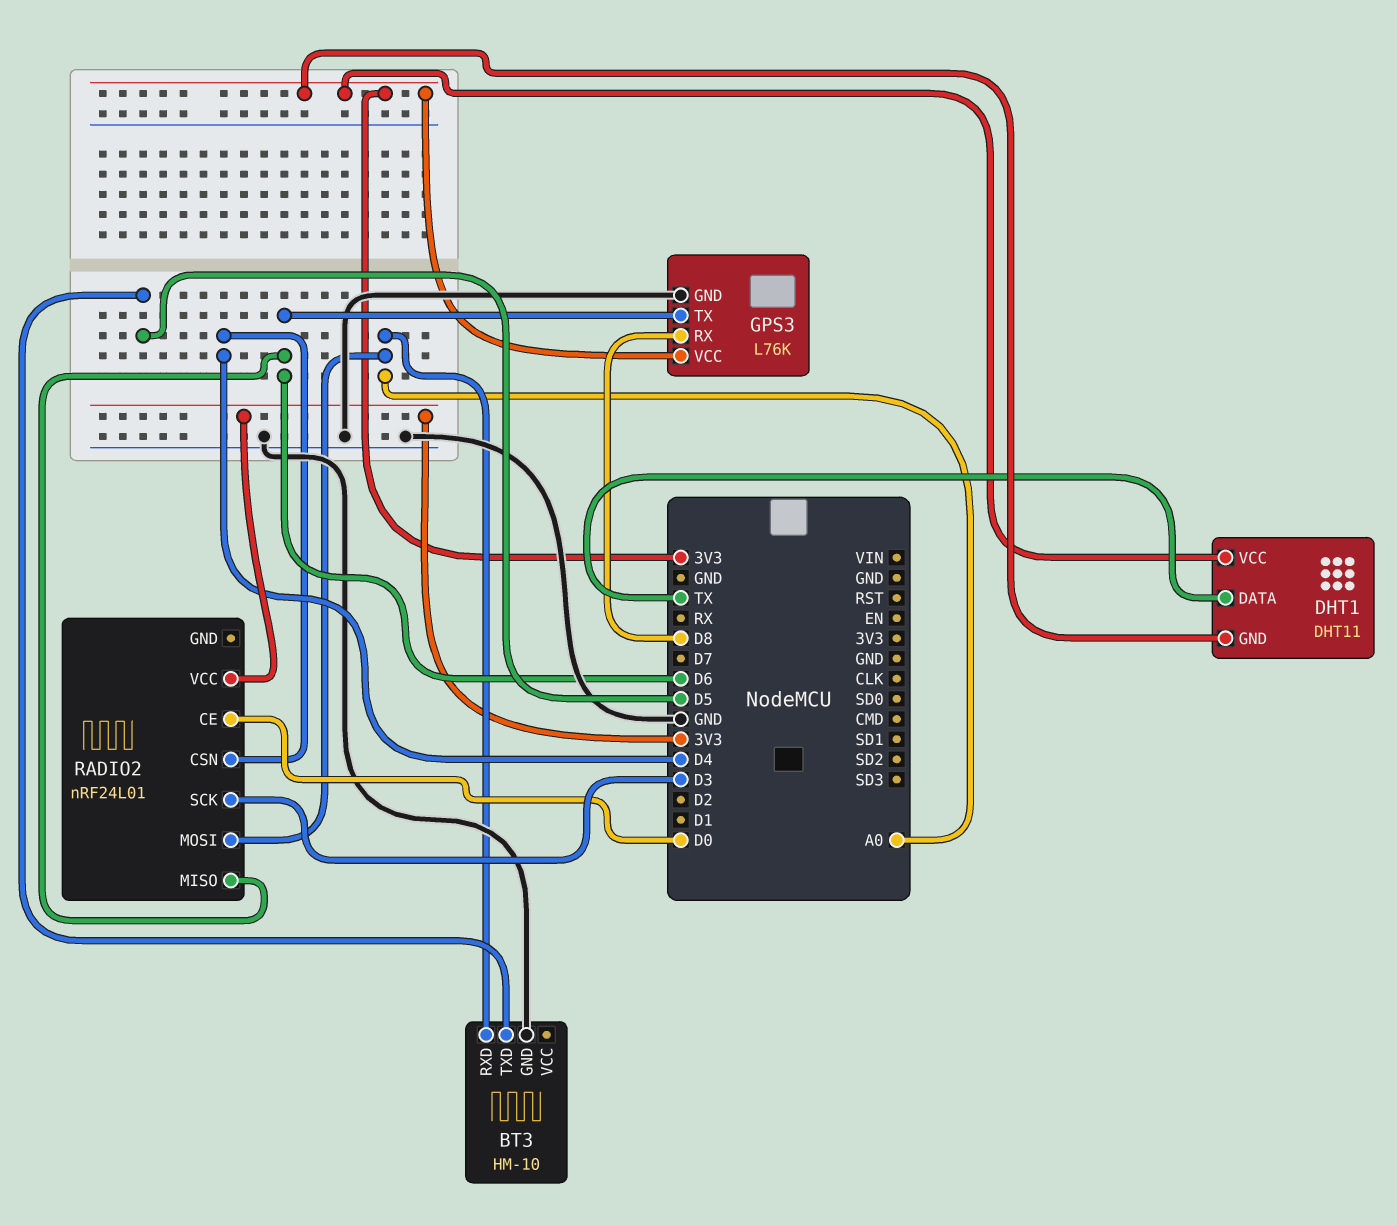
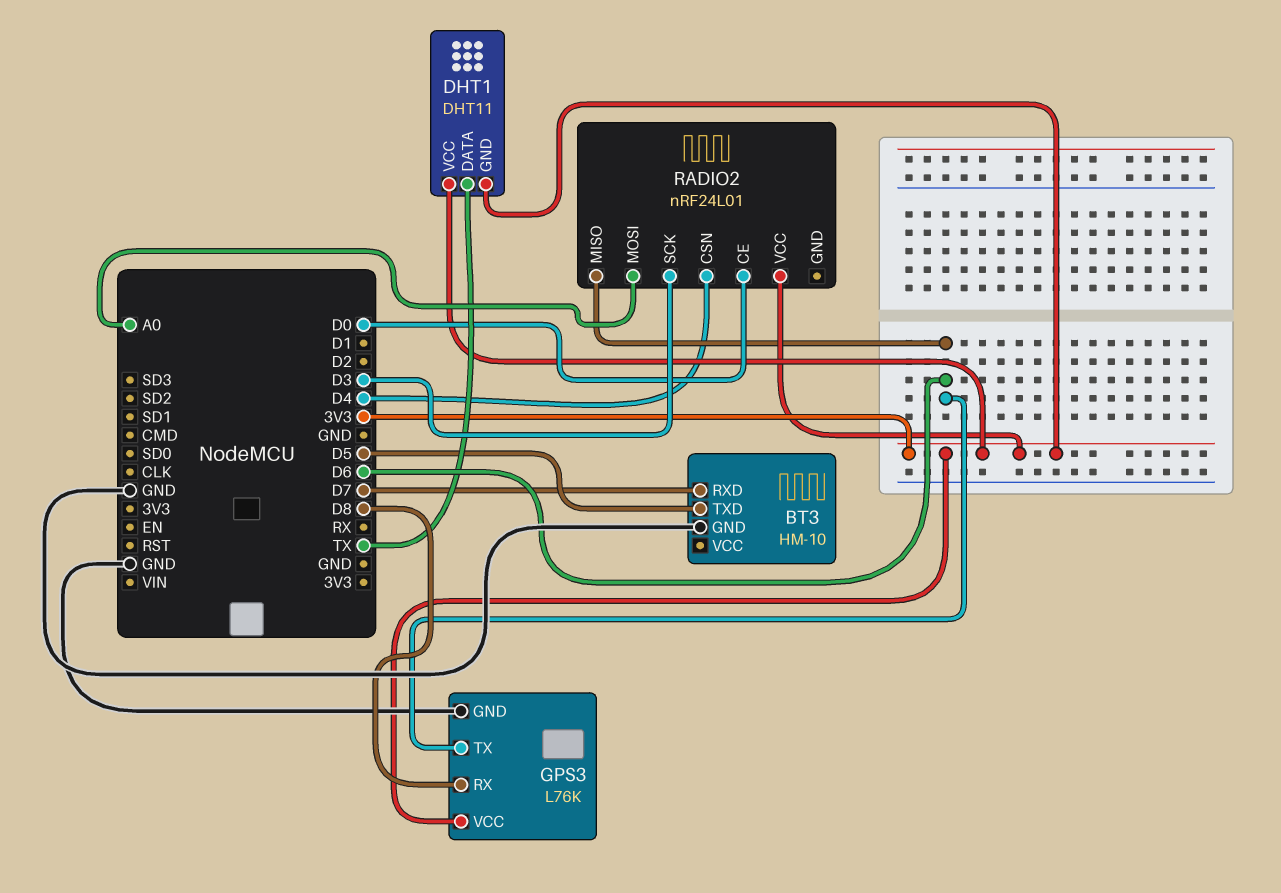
BT3 pin RXD: A0 -> D7

